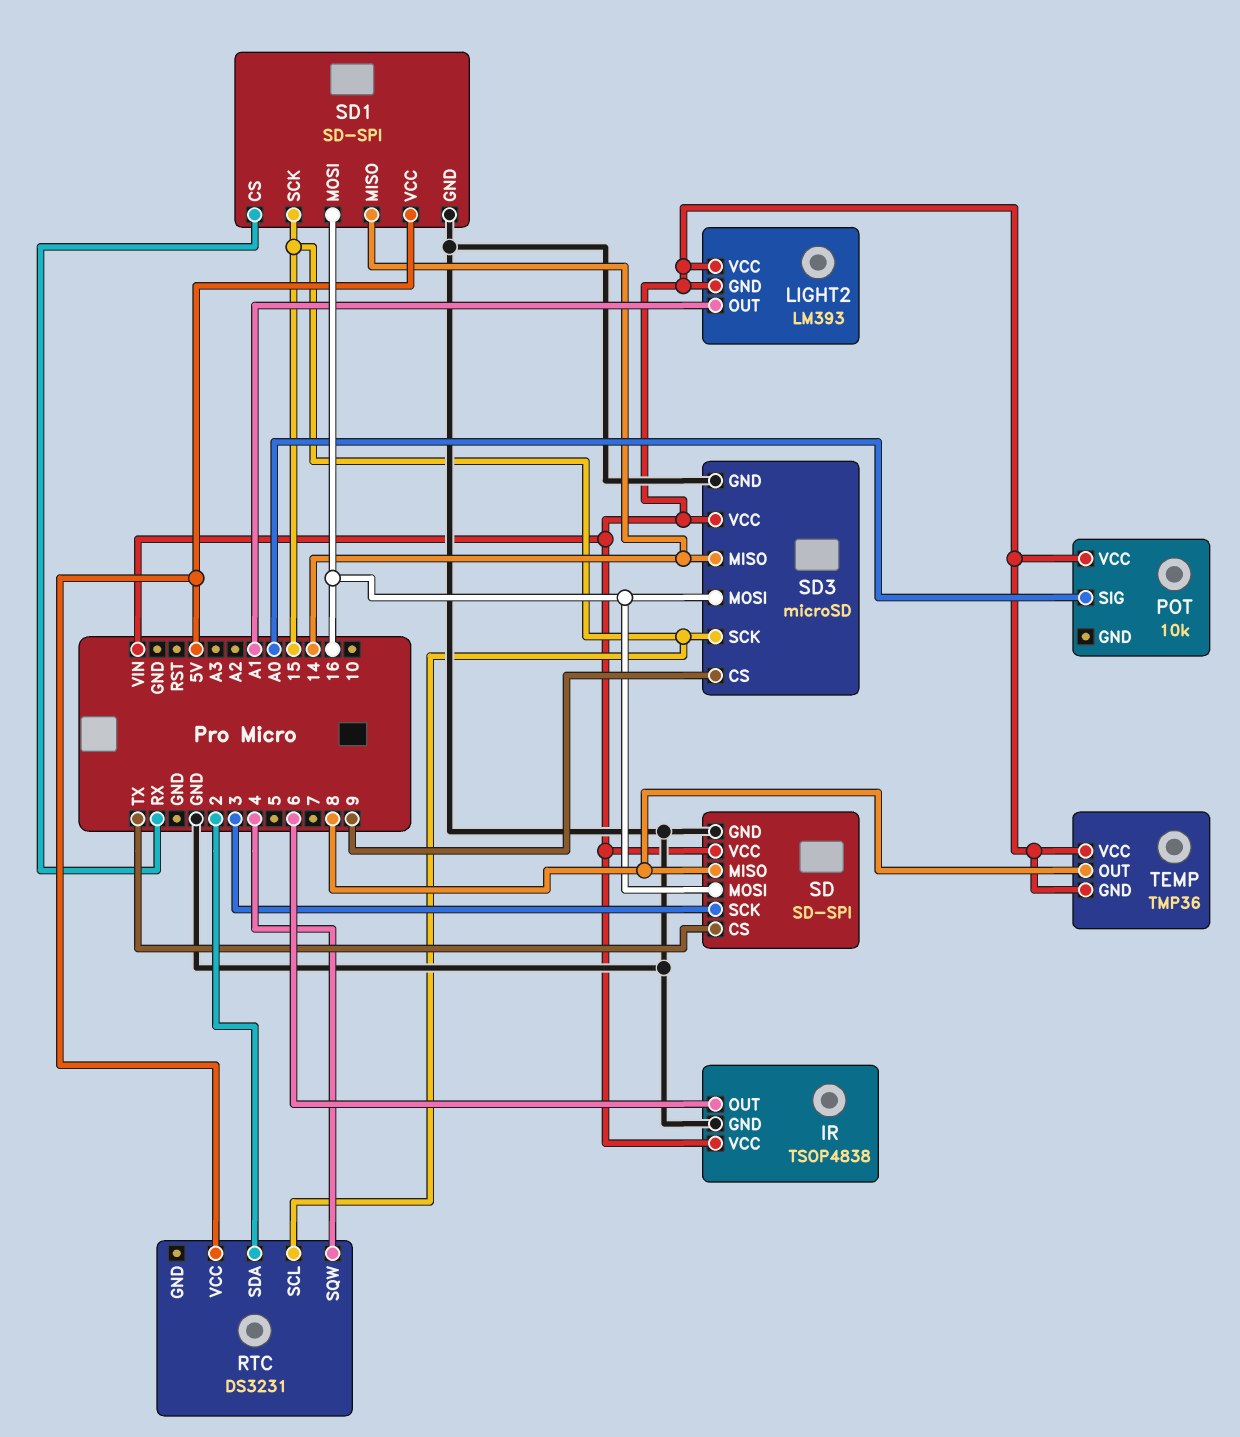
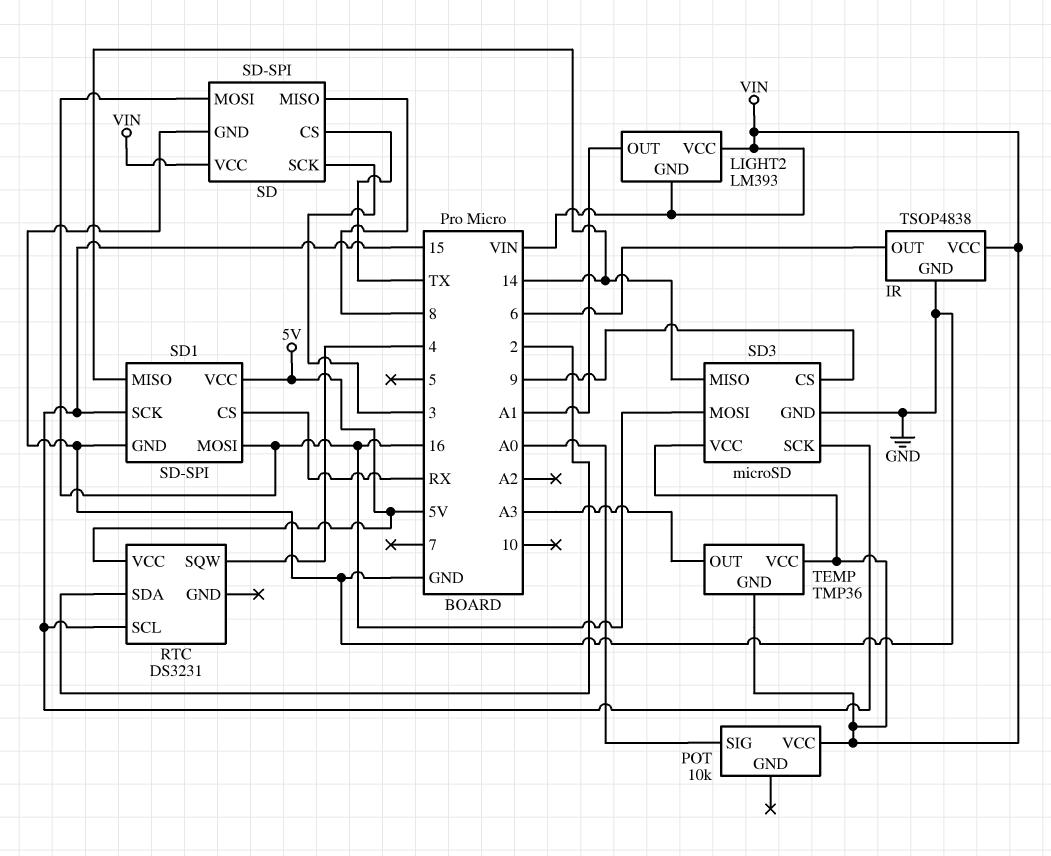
TEMP pin OUT: 8 -> A3

